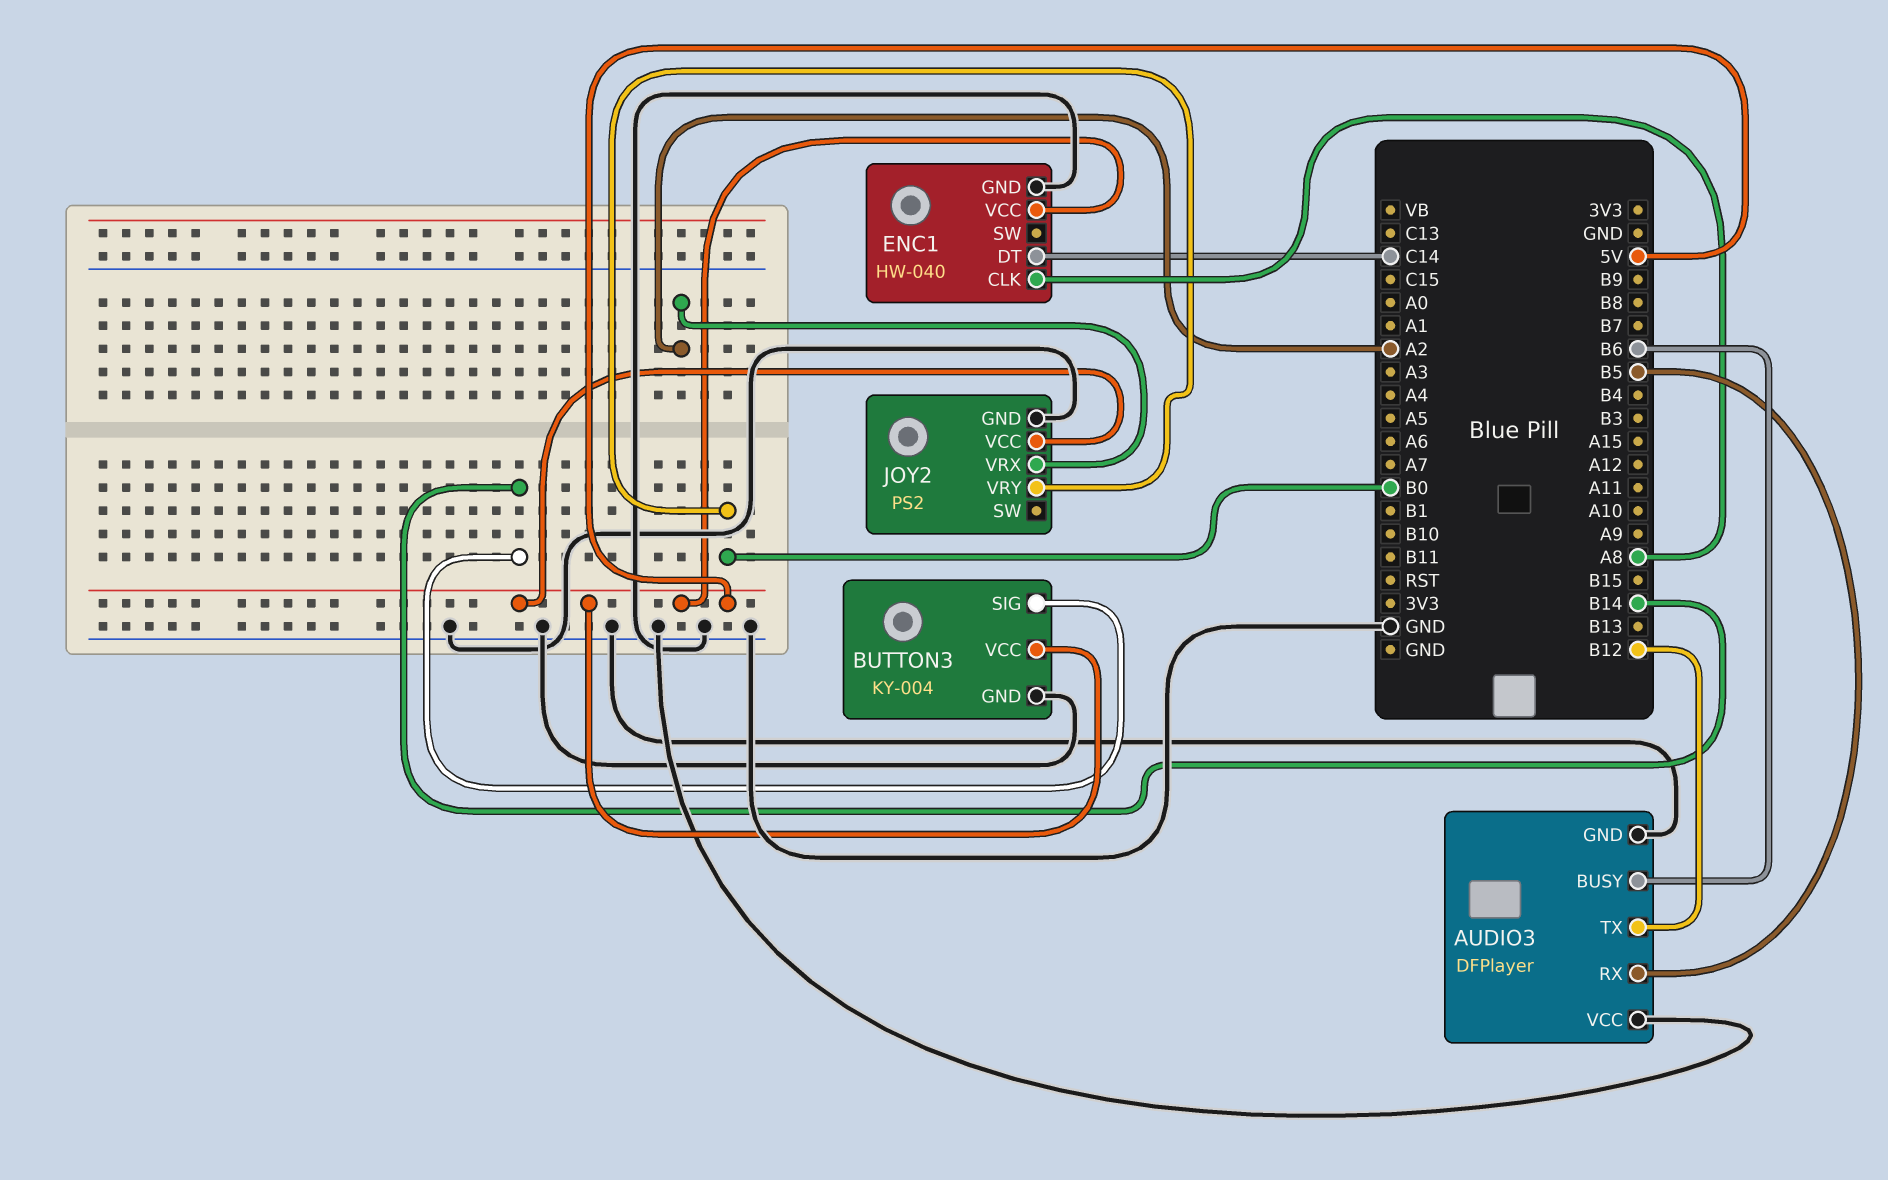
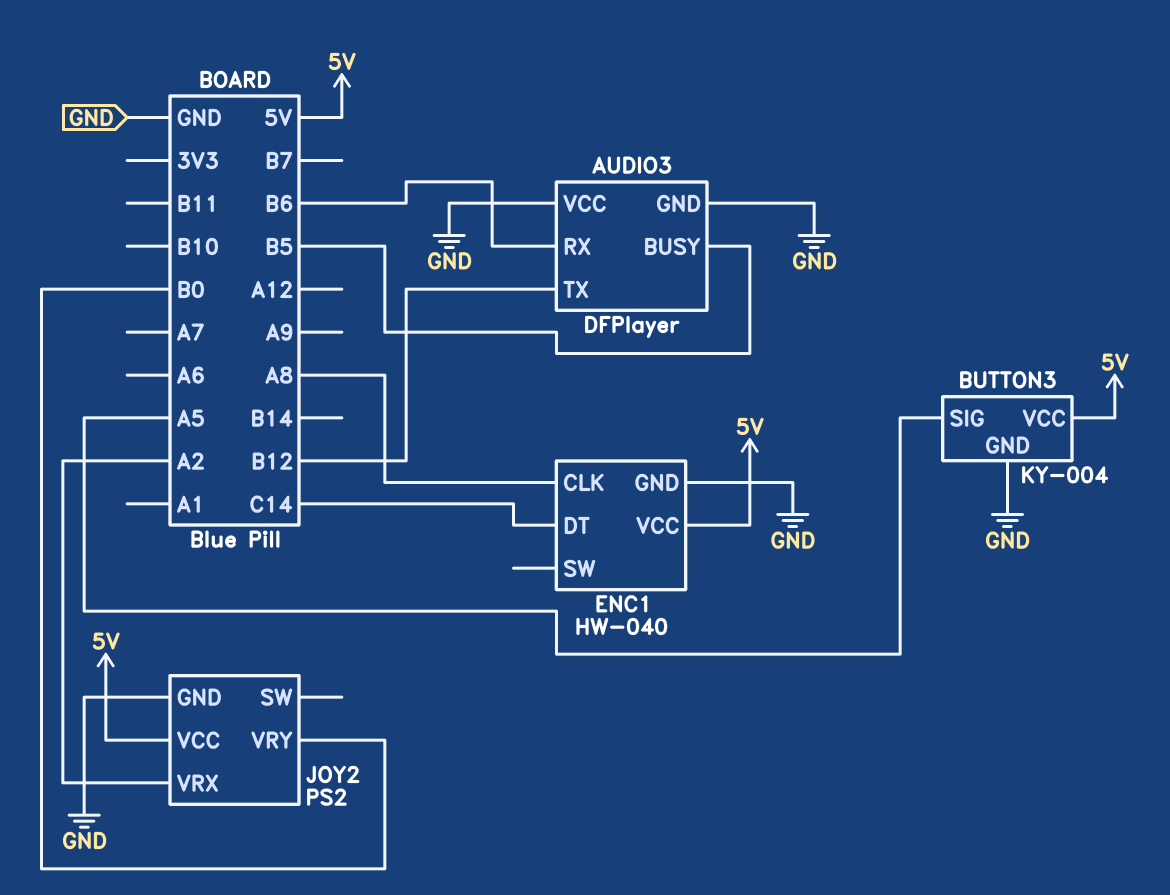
AUDIO3 pin BUSY: B6 -> B5
AUDIO3 pin RX: B5 -> B6
BUTTON3 pin SIG: B14 -> A5

